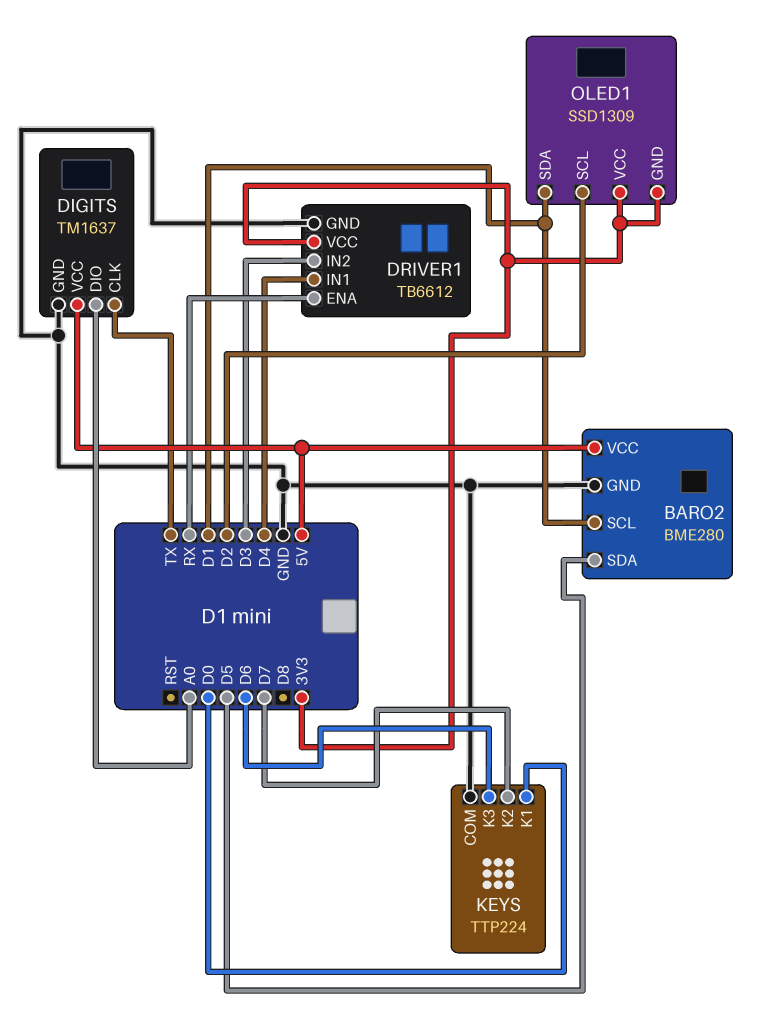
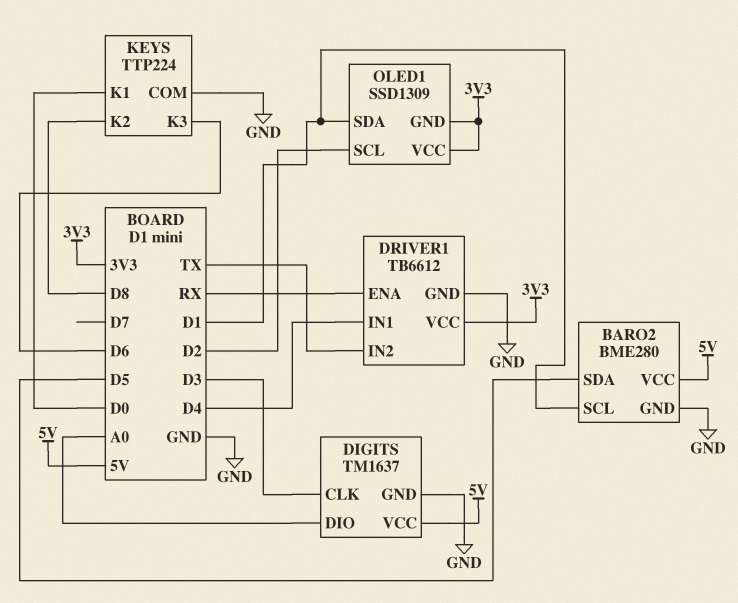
DIGITS pin CLK: TX -> D3
DRIVER1 pin IN2: D3 -> TX
KEYS pin K2: D7 -> D8

